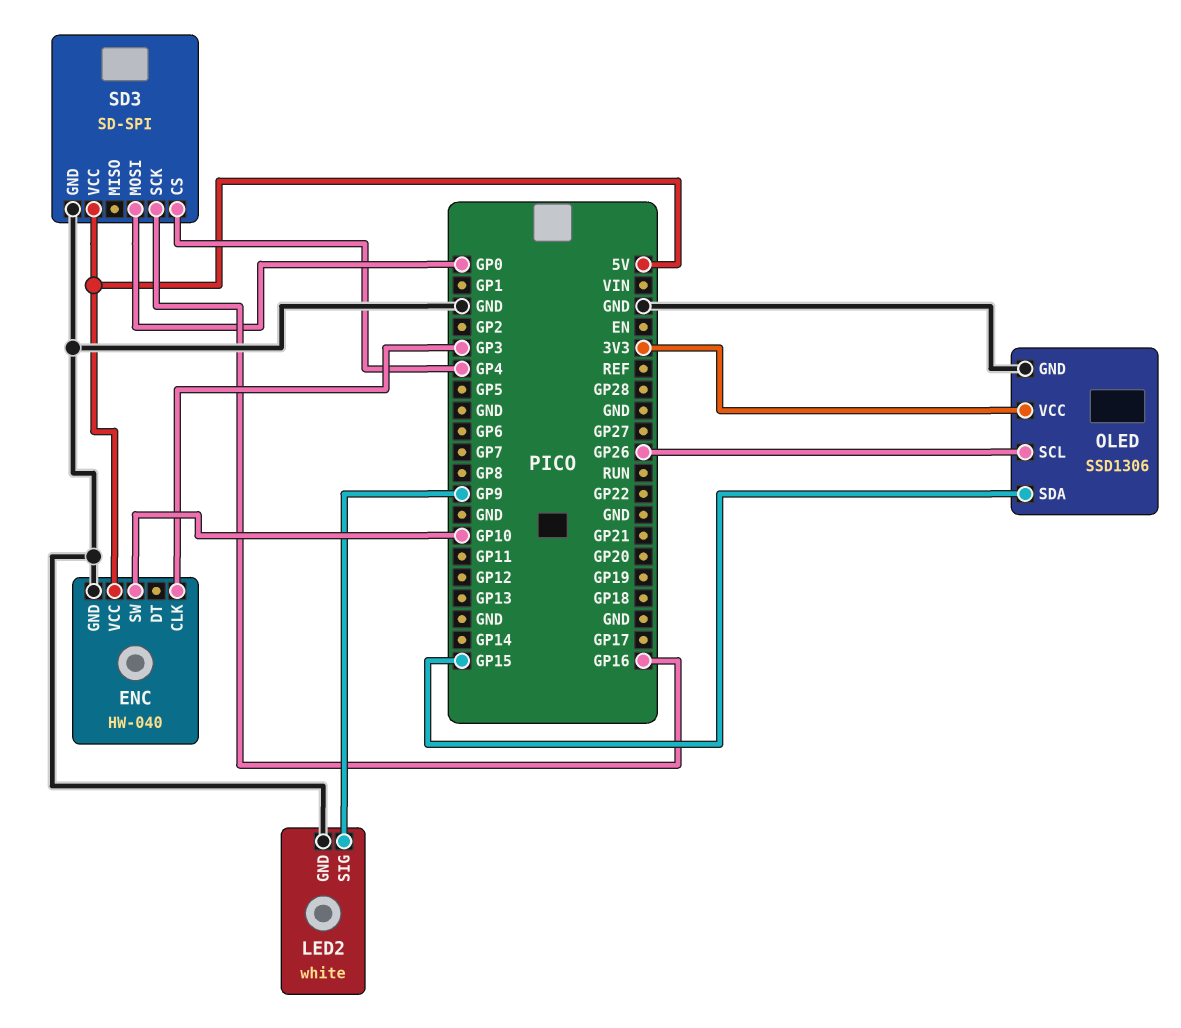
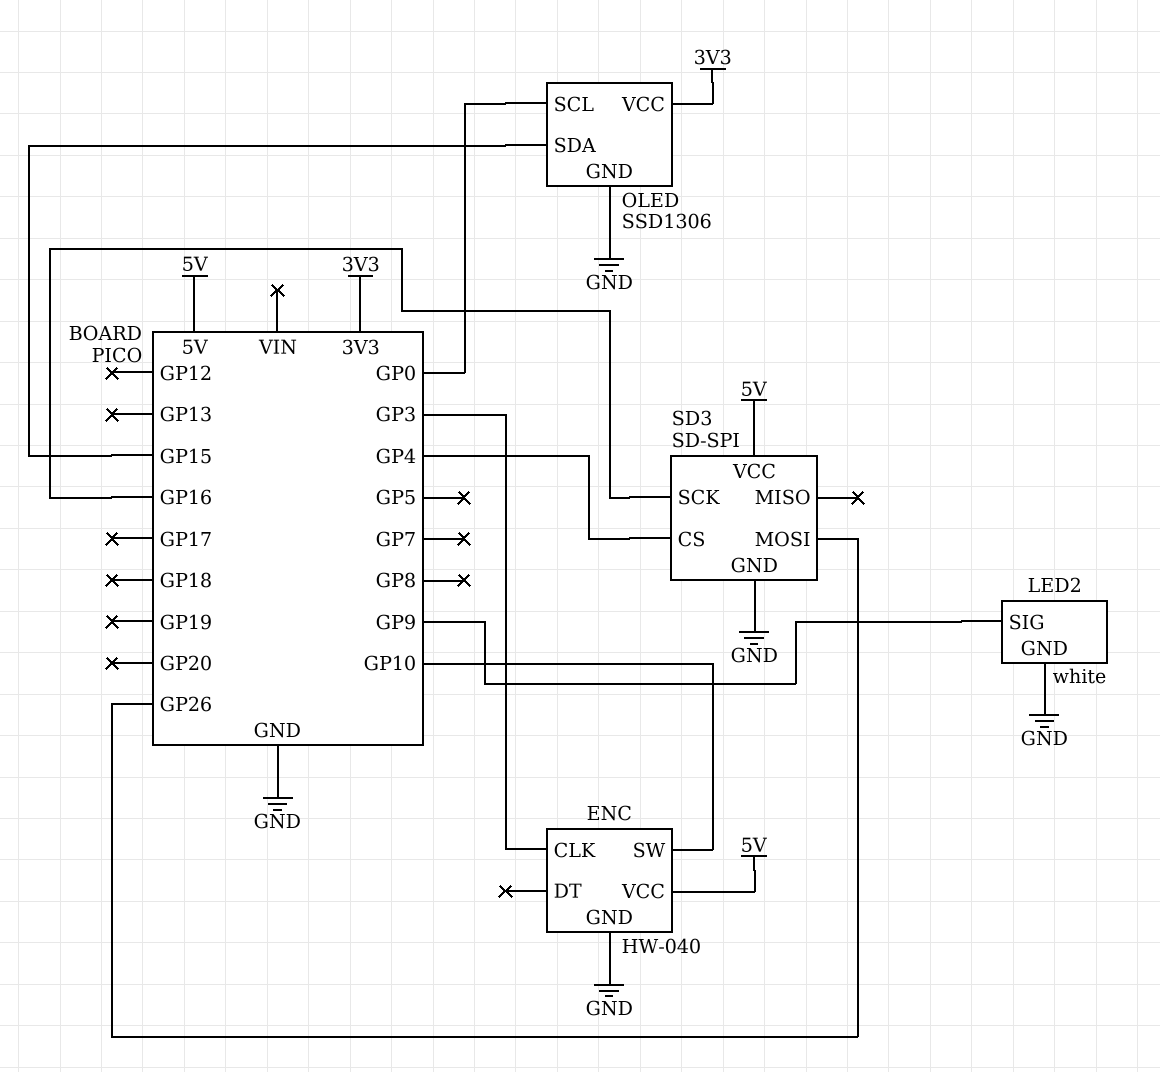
OLED pin SCL: GP26 -> GP0
SD3 pin MOSI: GP0 -> GP26

